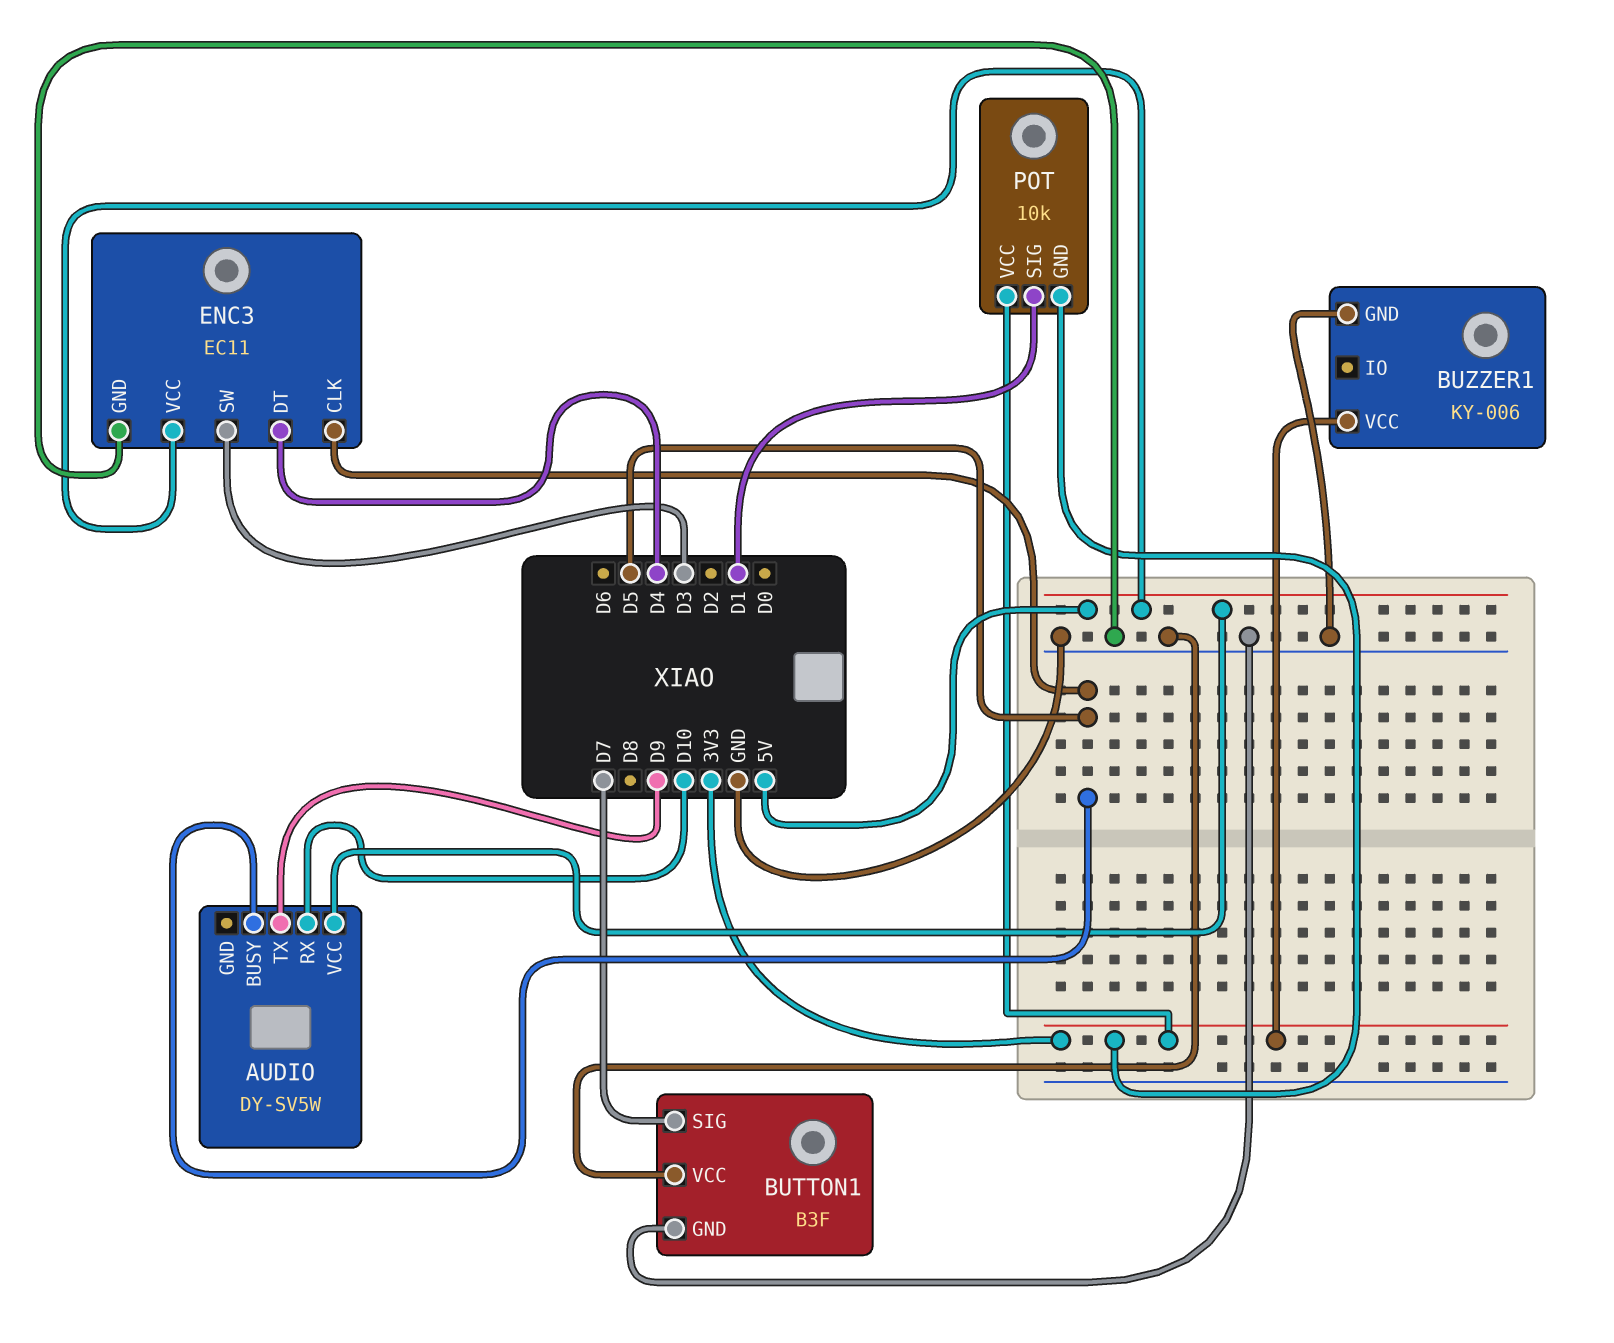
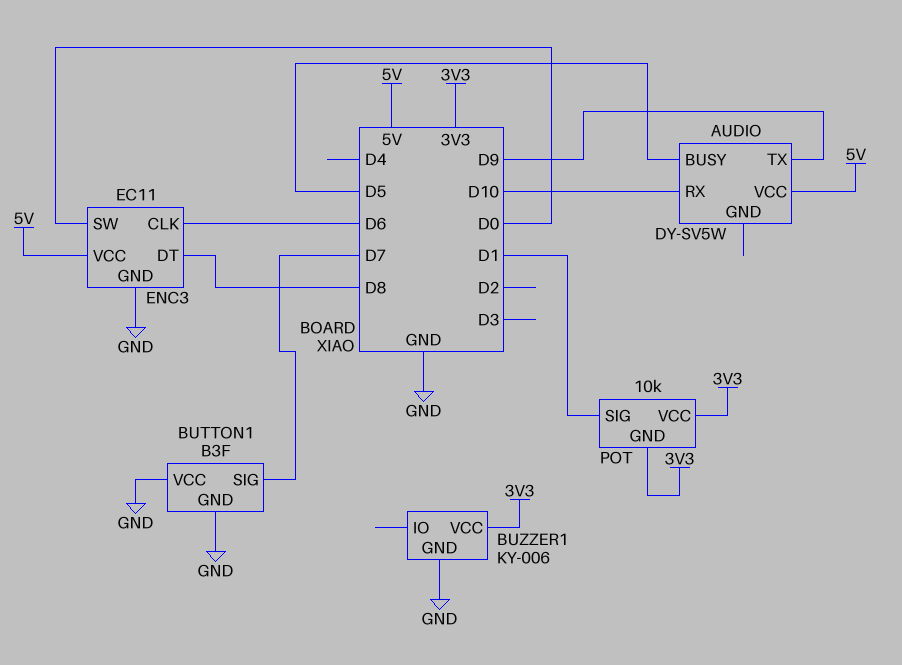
ENC3 pin CLK: D5 -> D6
ENC3 pin DT: D4 -> D8
ENC3 pin SW: D3 -> D0

